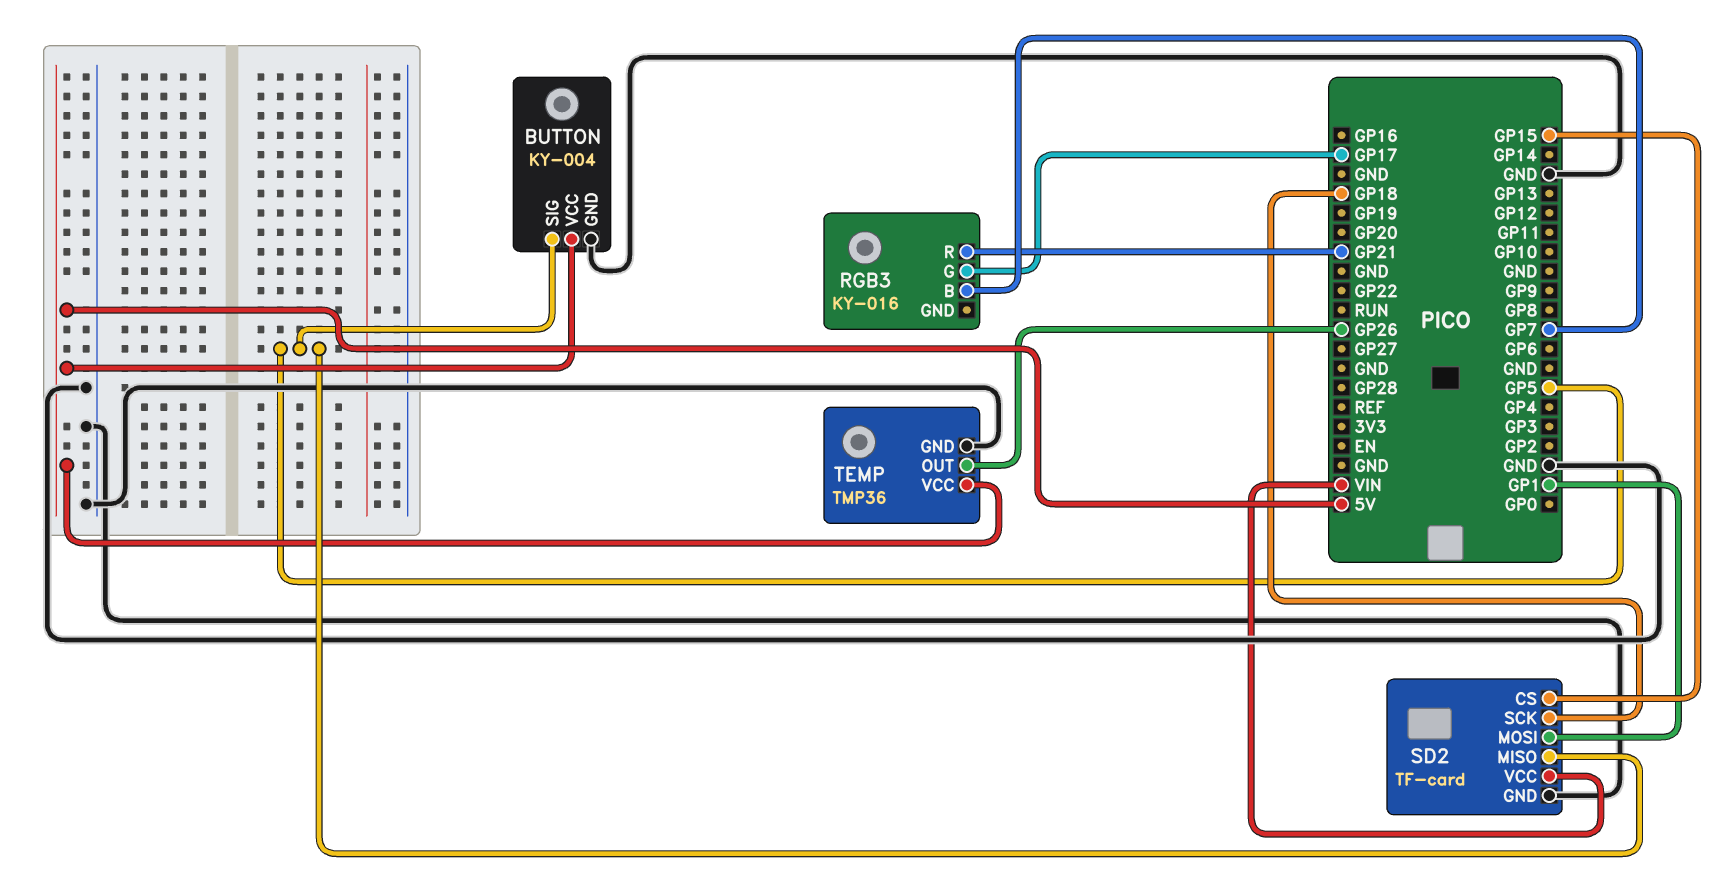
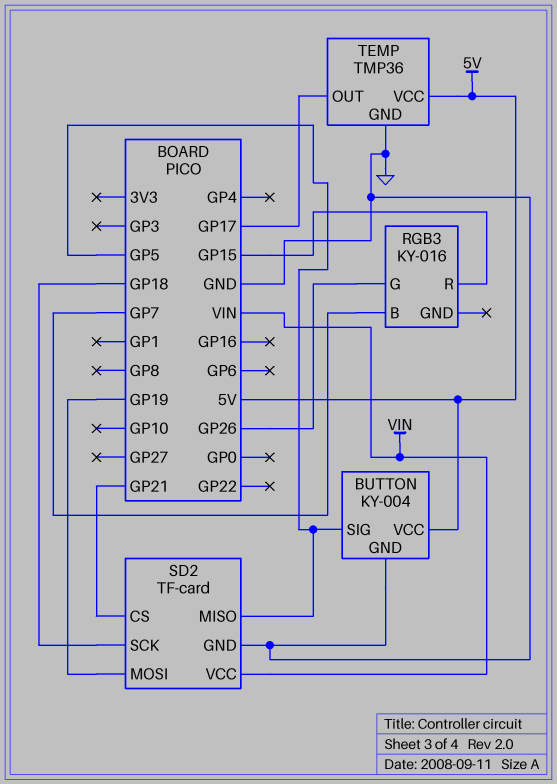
RGB3 pin G: GP17 -> GP26
RGB3 pin R: GP21 -> GP15
SD2 pin CS: GP15 -> GP21
SD2 pin MOSI: GP1 -> GP19
TEMP pin OUT: GP26 -> GP17

